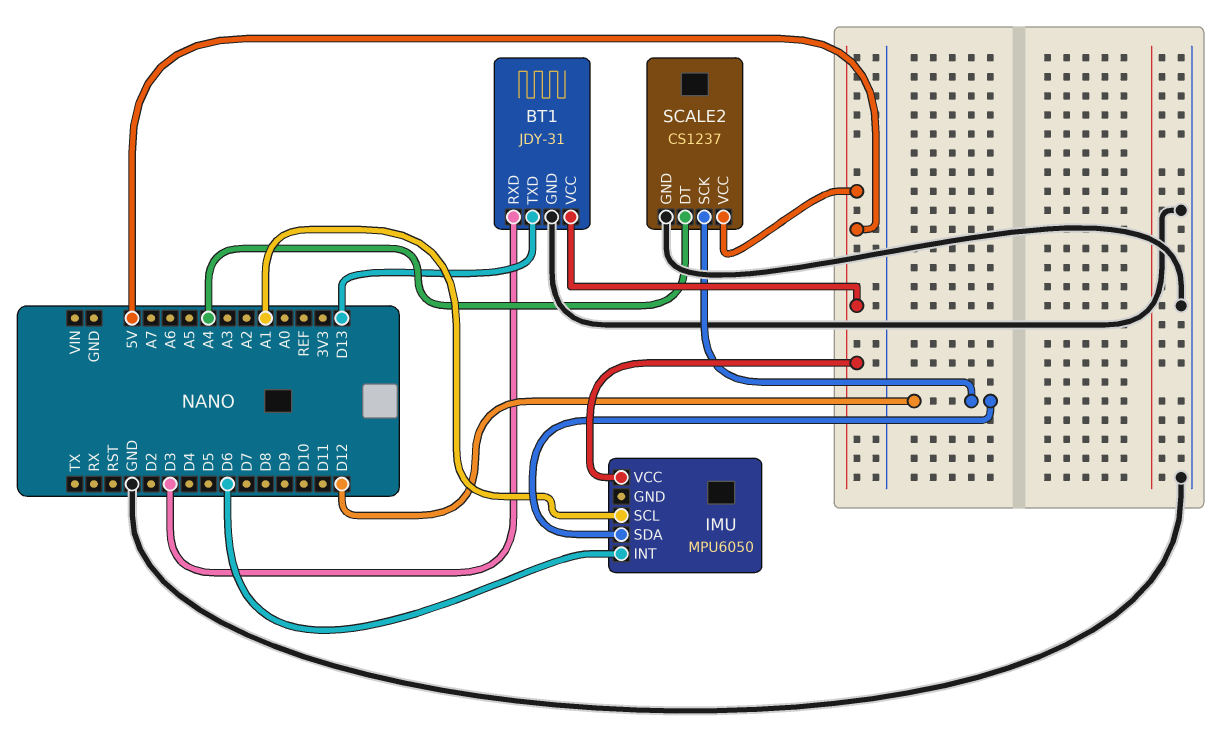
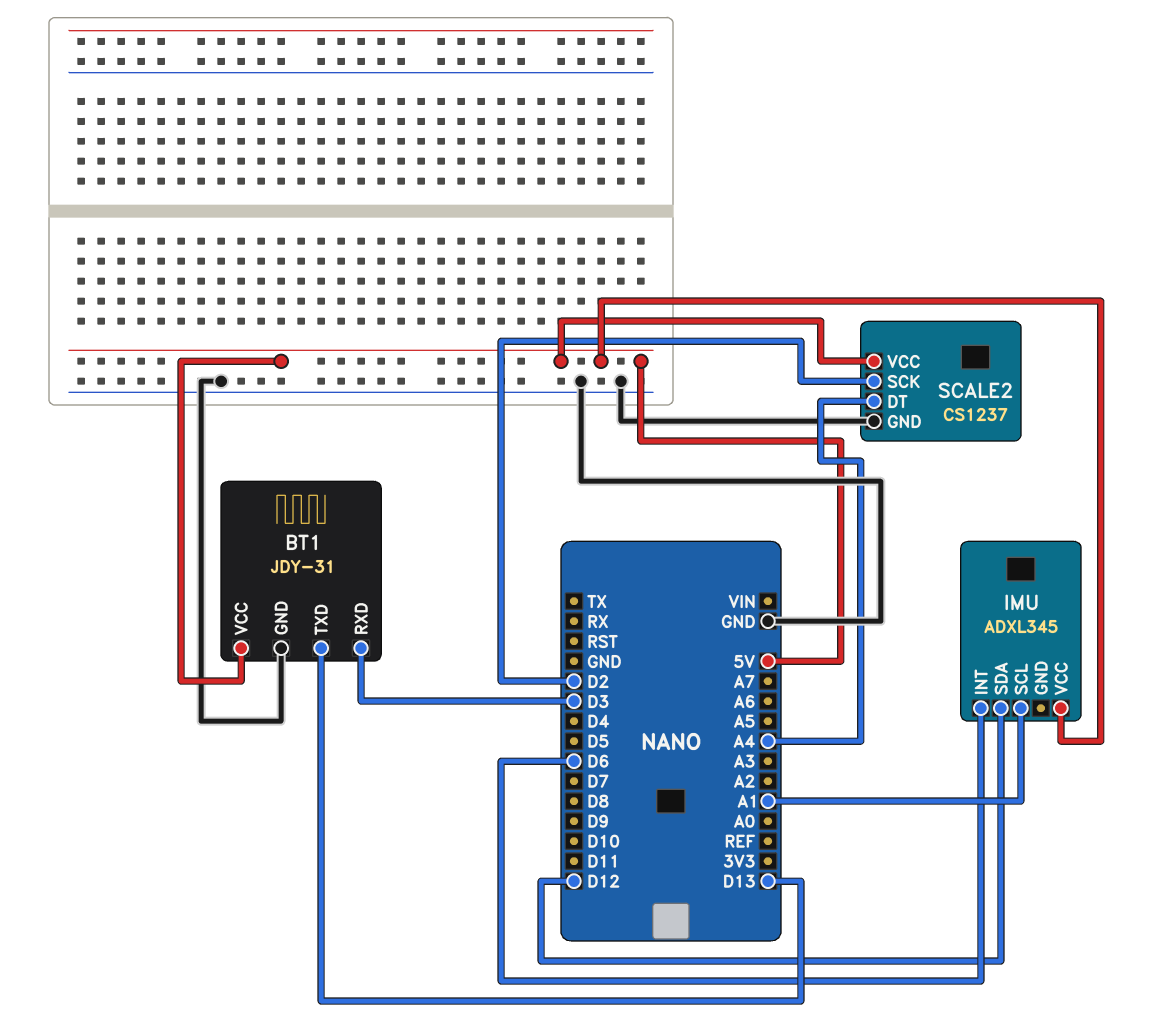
IMU: MPU6050 -> ADXL345
SCALE2 pin SCK: D12 -> D2

